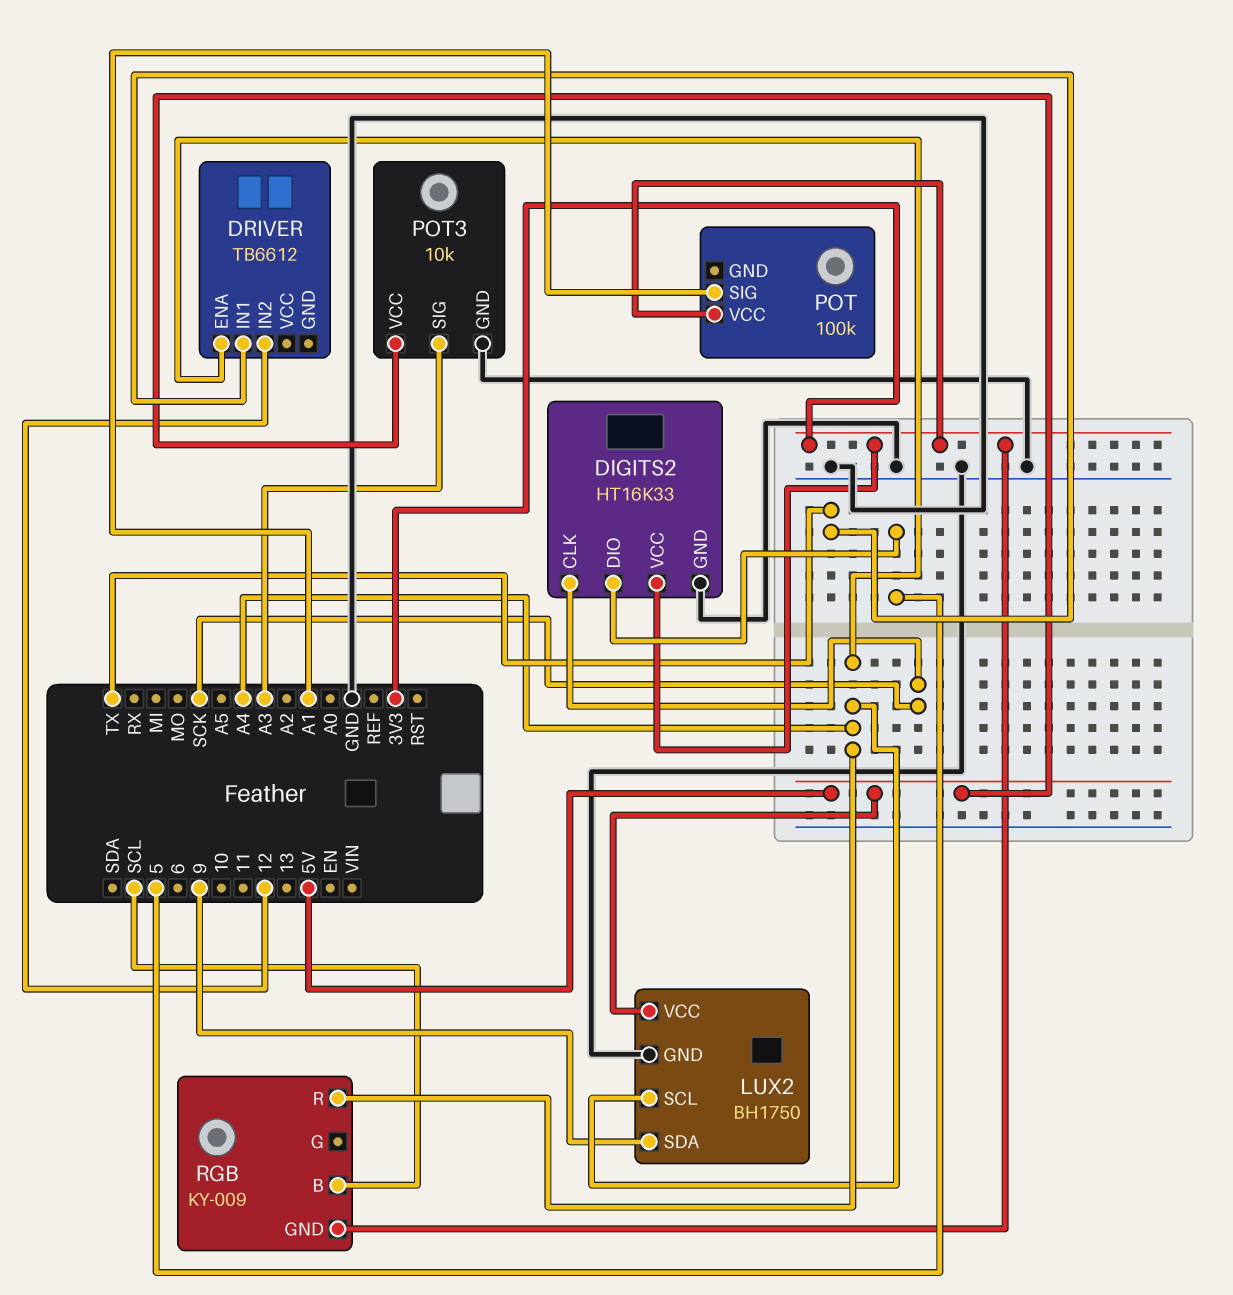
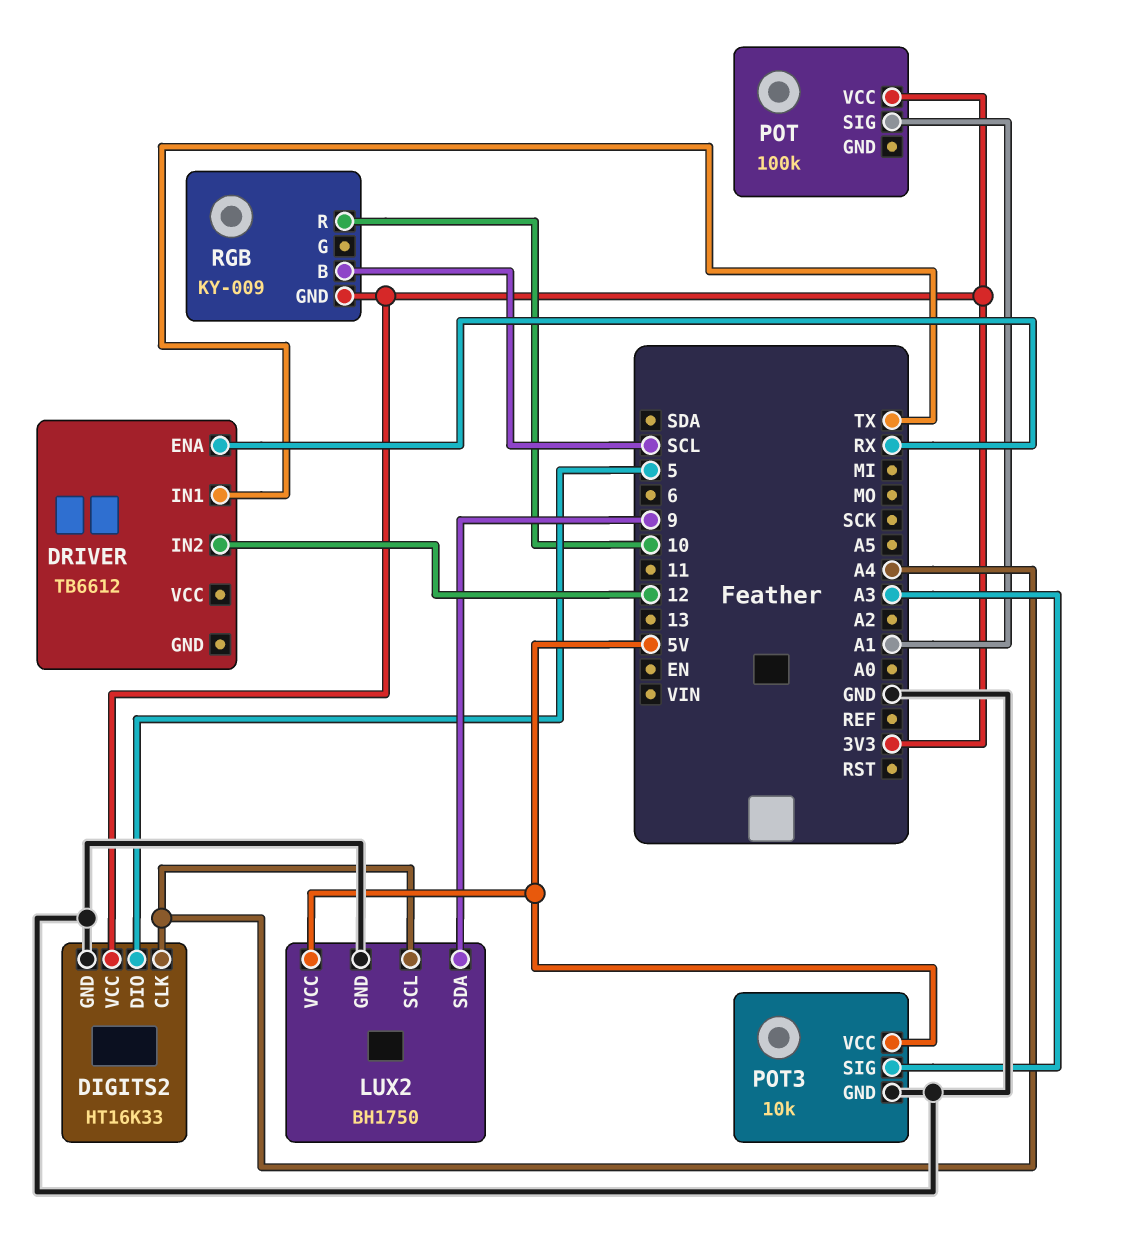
DIGITS2 pin CLK: SCK -> A4
DRIVER pin ENA: A4 -> RX
RGB pin R: A4 -> 10

